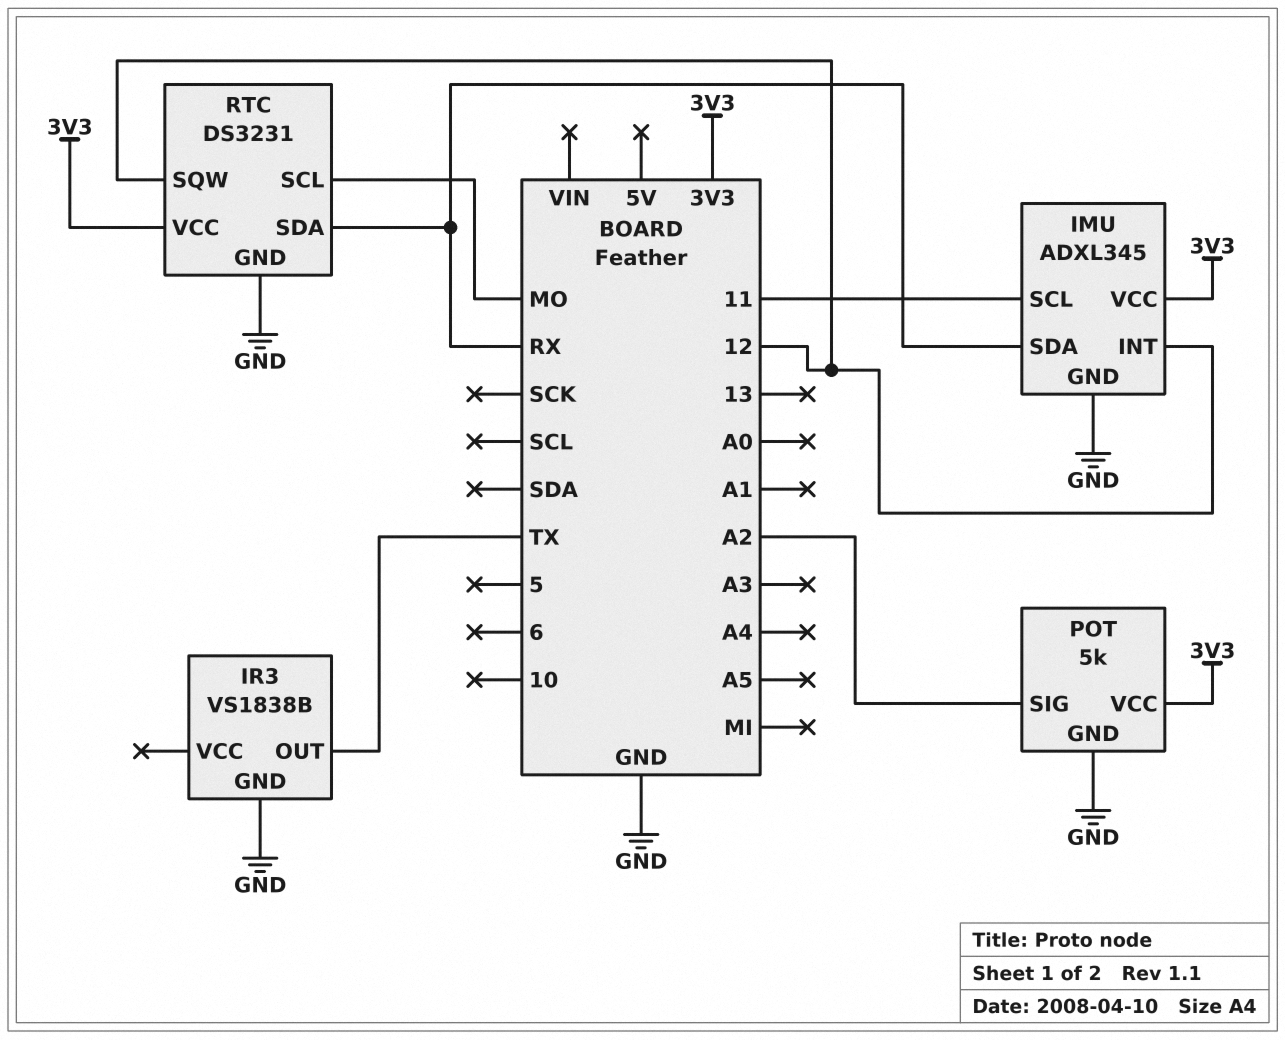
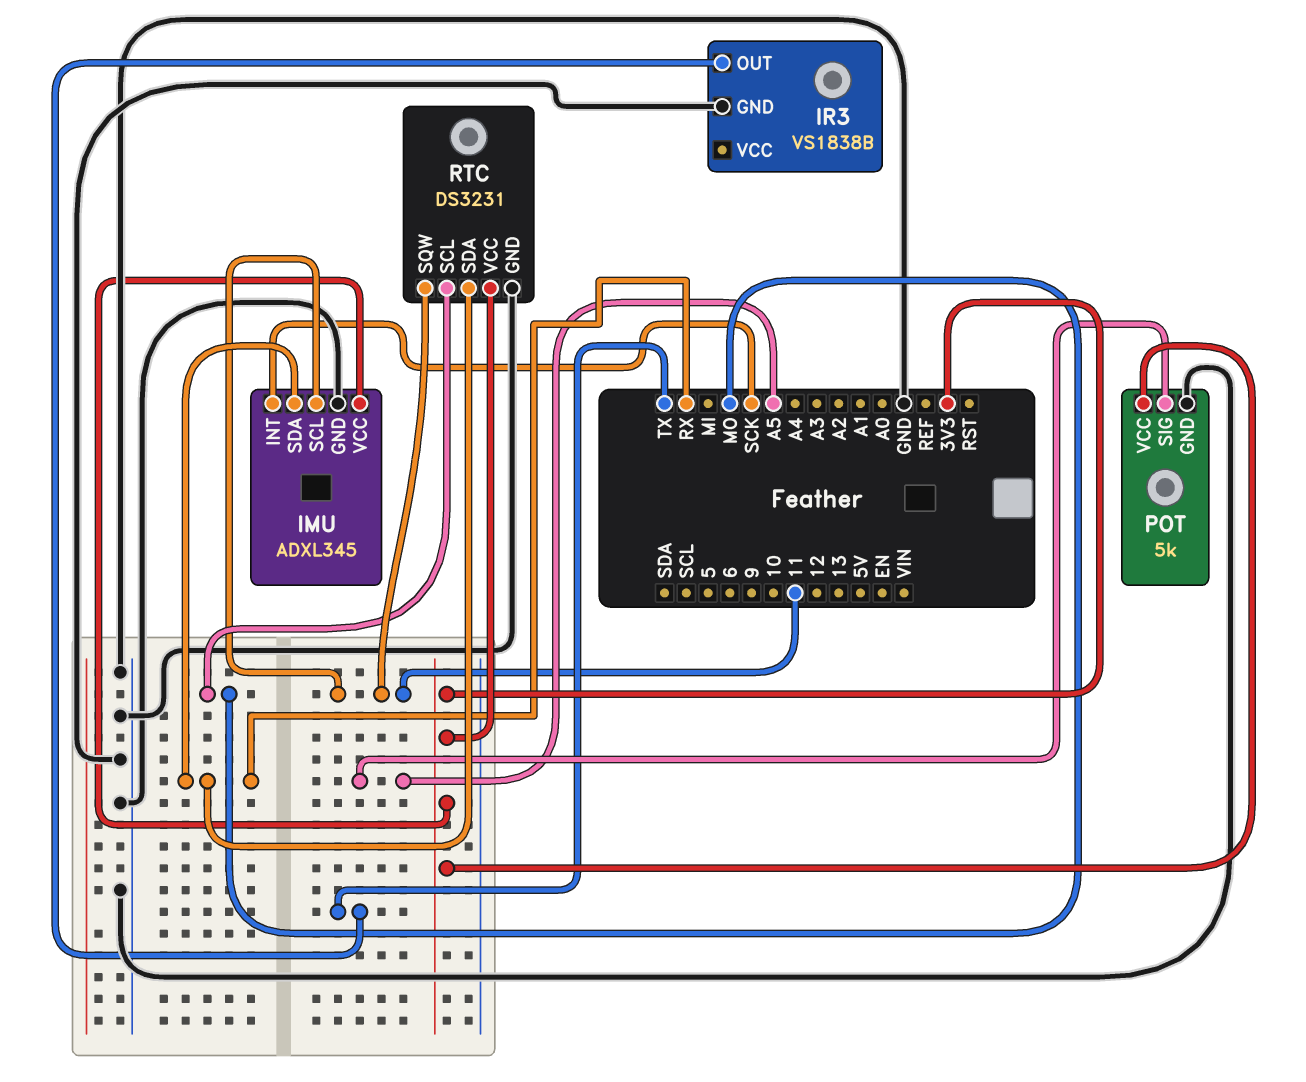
IMU pin INT: 12 -> SCK
POT pin SIG: A2 -> A5
RTC pin SQW: 12 -> 11

